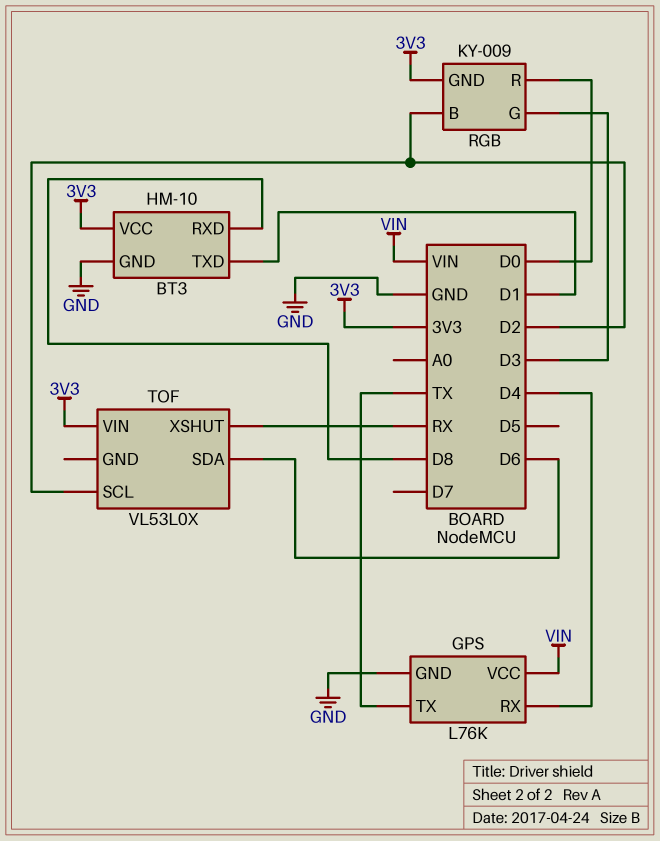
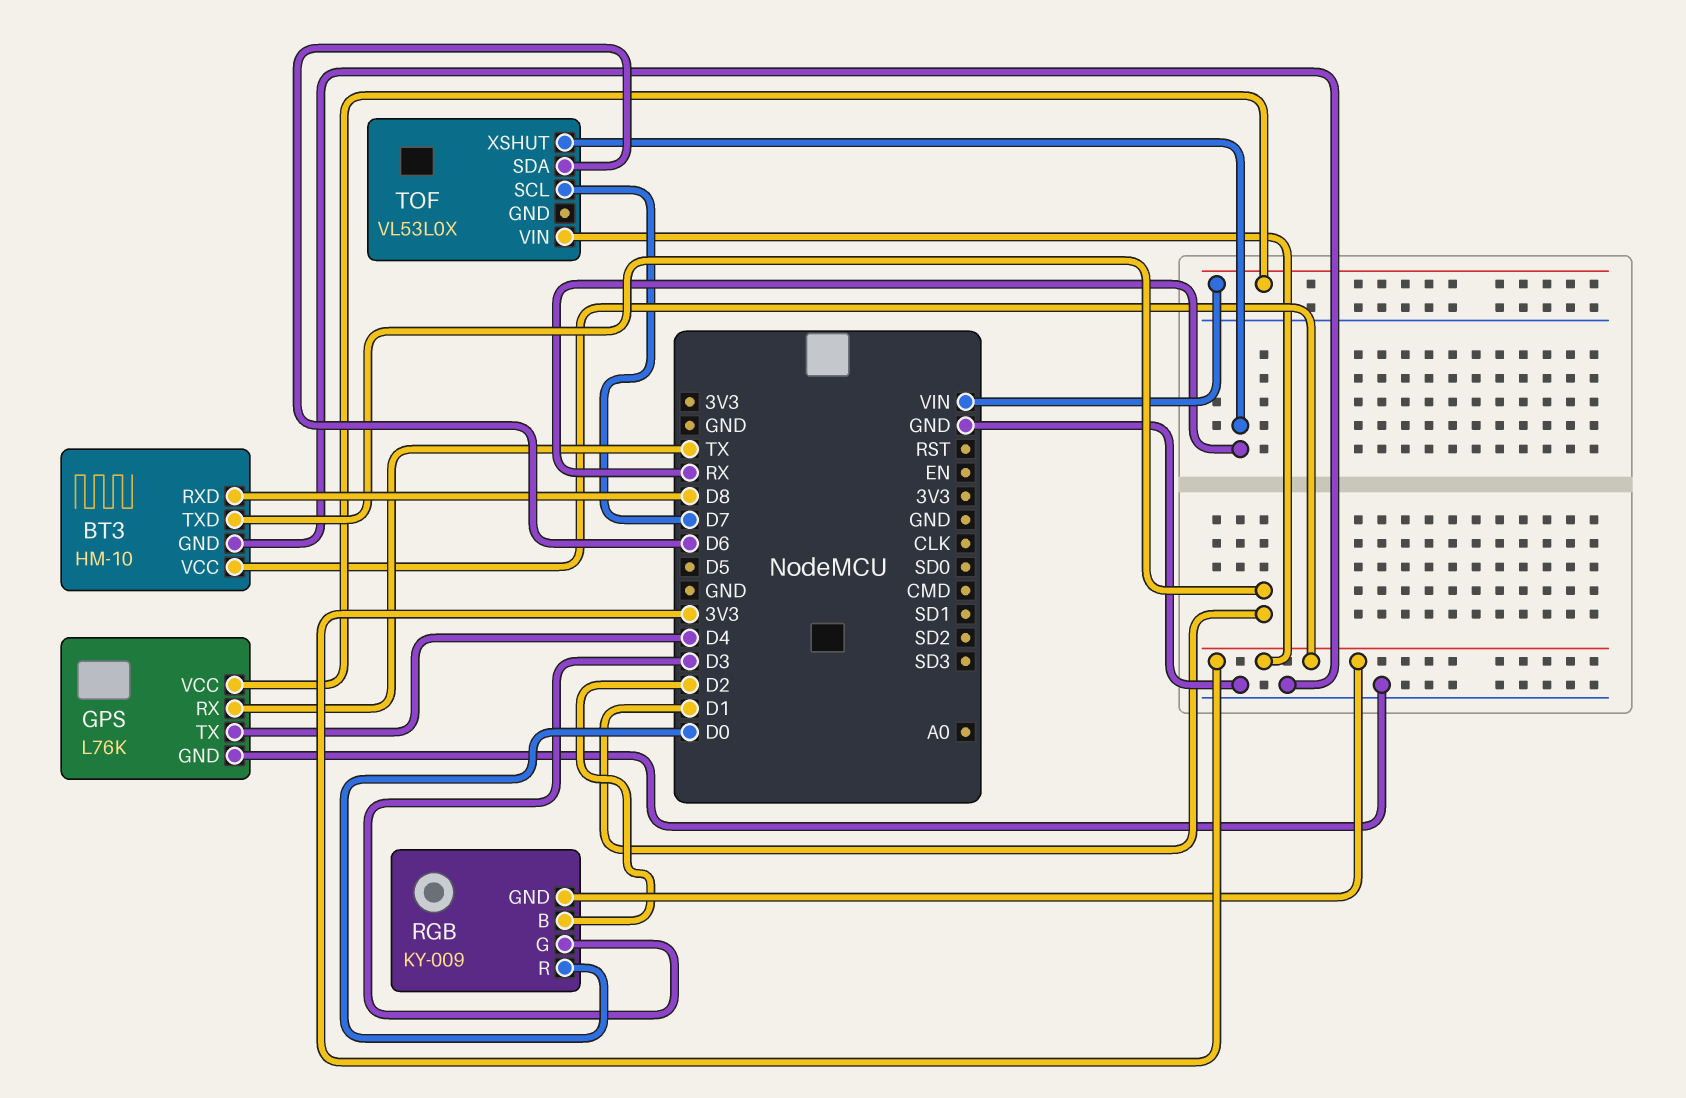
GPS pin RX: D4 -> TX
GPS pin TX: TX -> D4
TOF pin SCL: D2 -> D7

